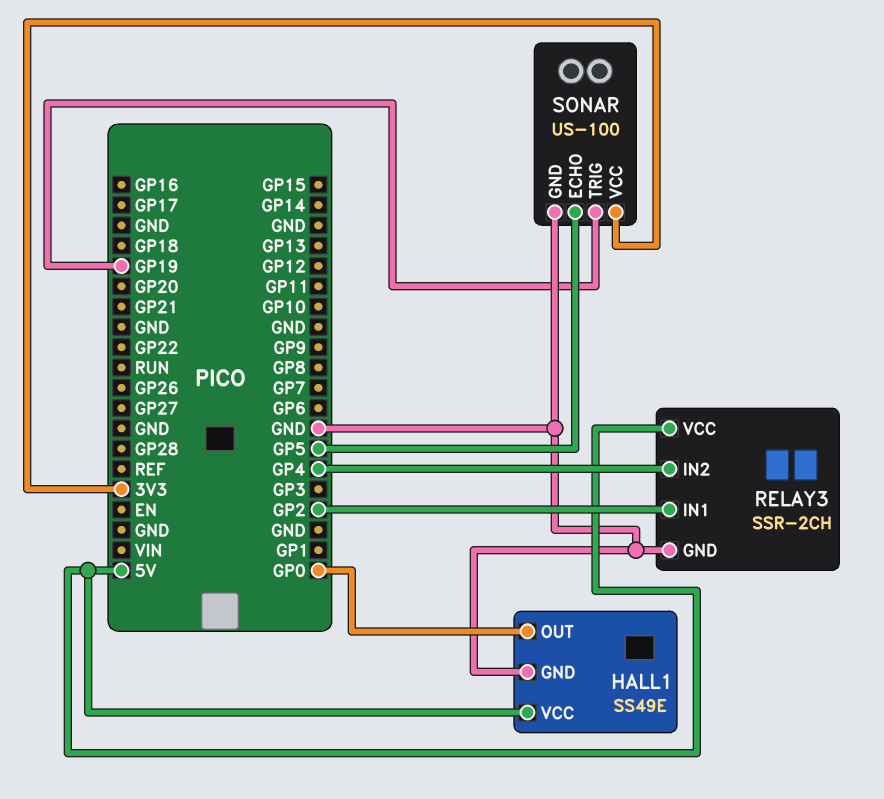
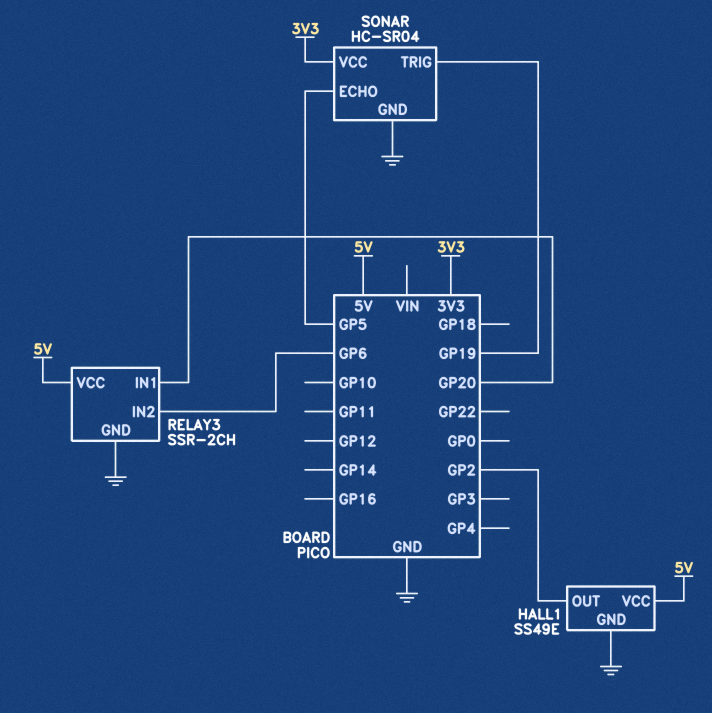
HALL1 pin OUT: GP0 -> GP2
RELAY3 pin IN1: GP2 -> GP20
RELAY3 pin IN2: GP4 -> GP6
SONAR: US-100 -> HC-SR04

